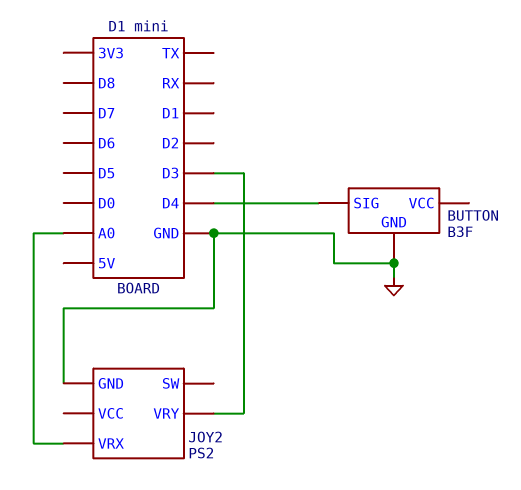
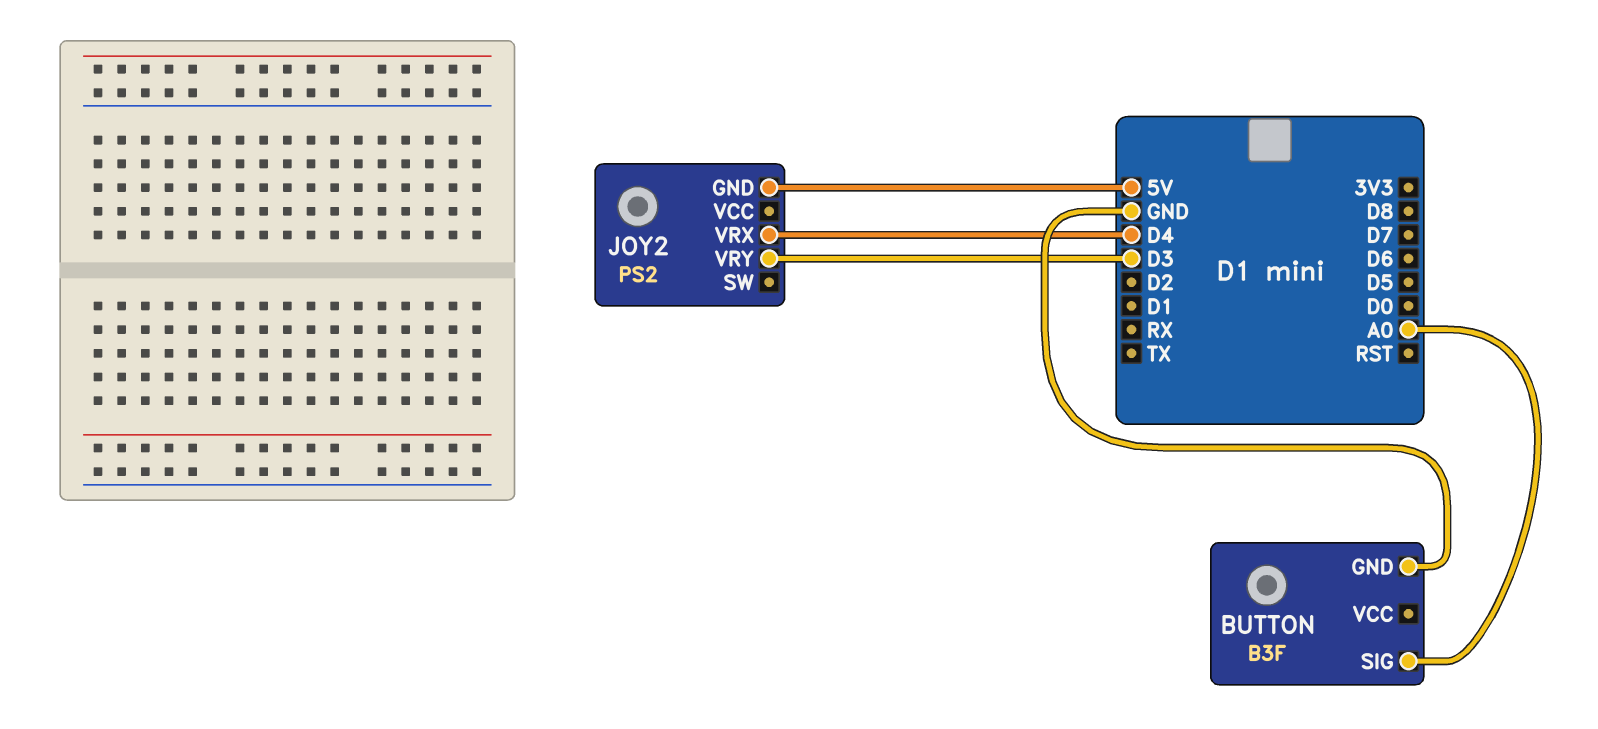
BUTTON pin SIG: D4 -> A0
JOY2 pin GND: GND -> 5V
JOY2 pin VRX: A0 -> D4

